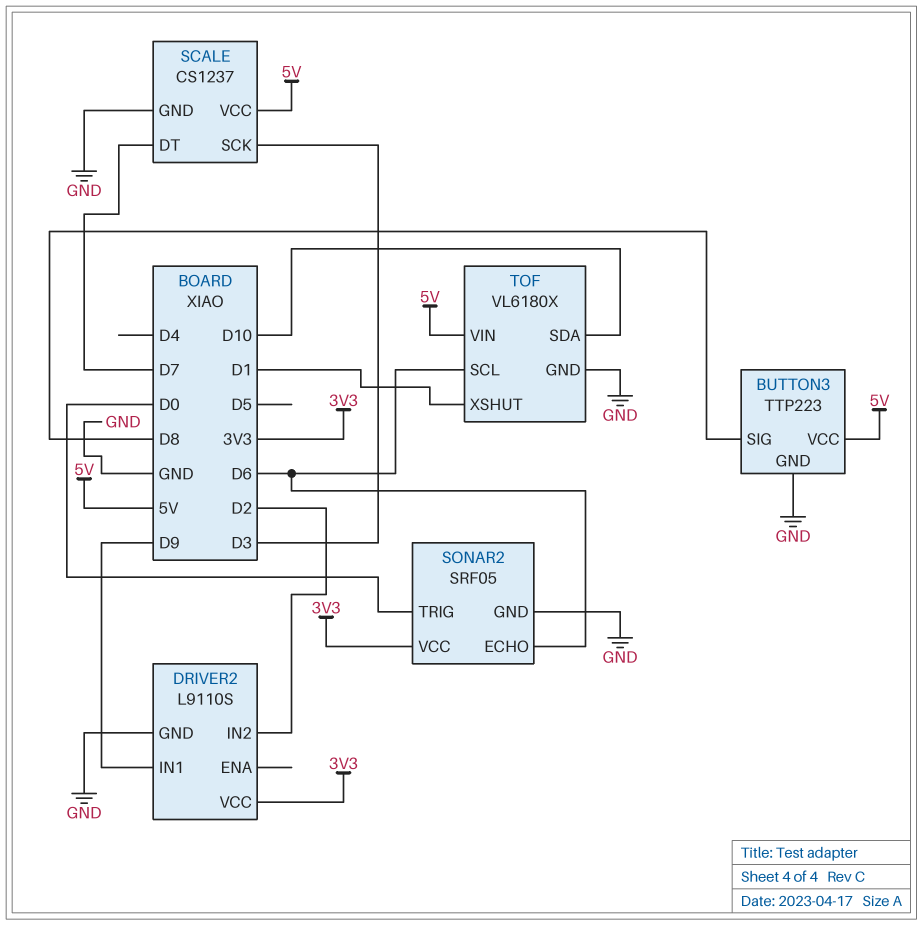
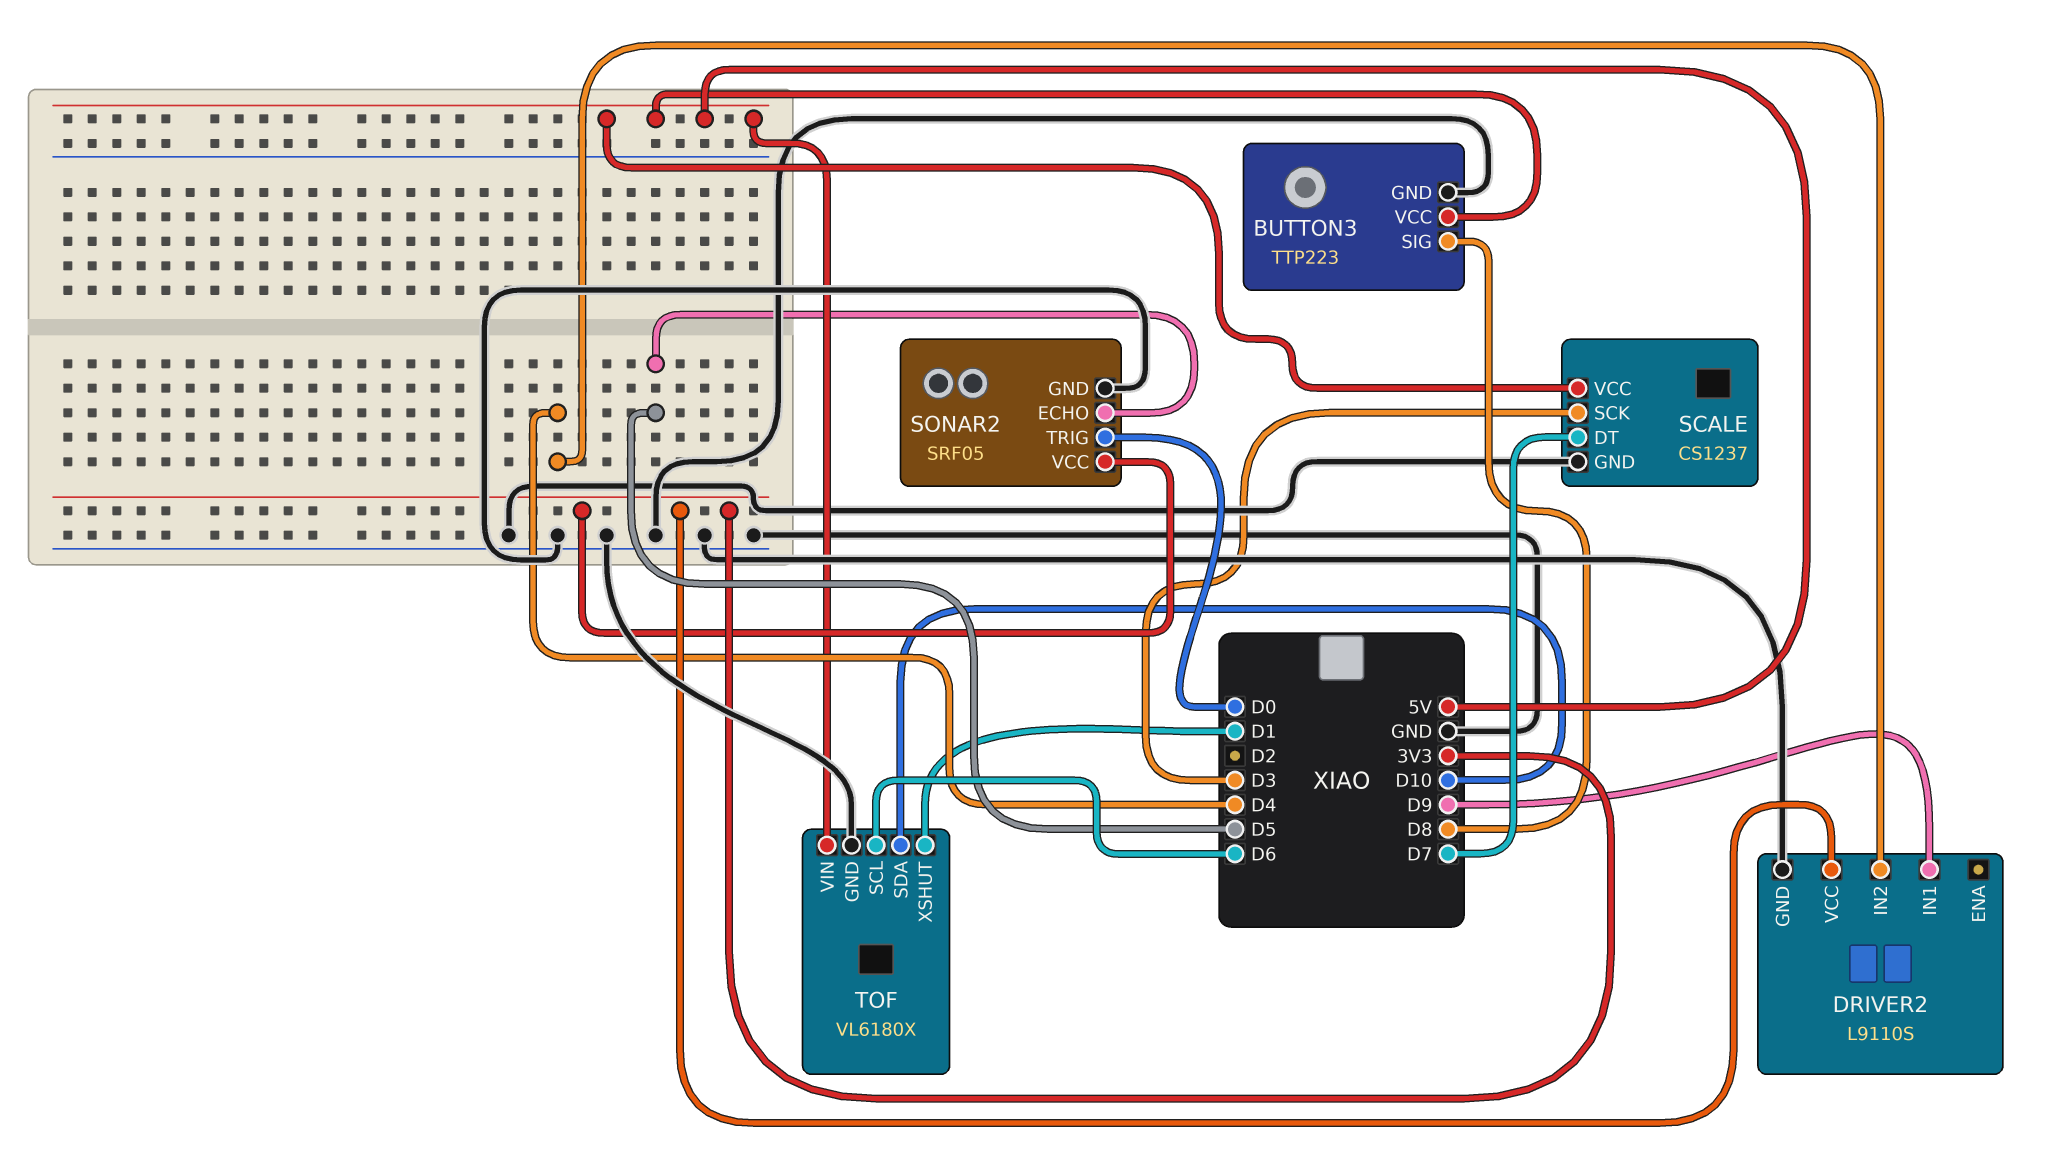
DRIVER2 pin IN2: D2 -> D4
SONAR2 pin ECHO: D6 -> D5

